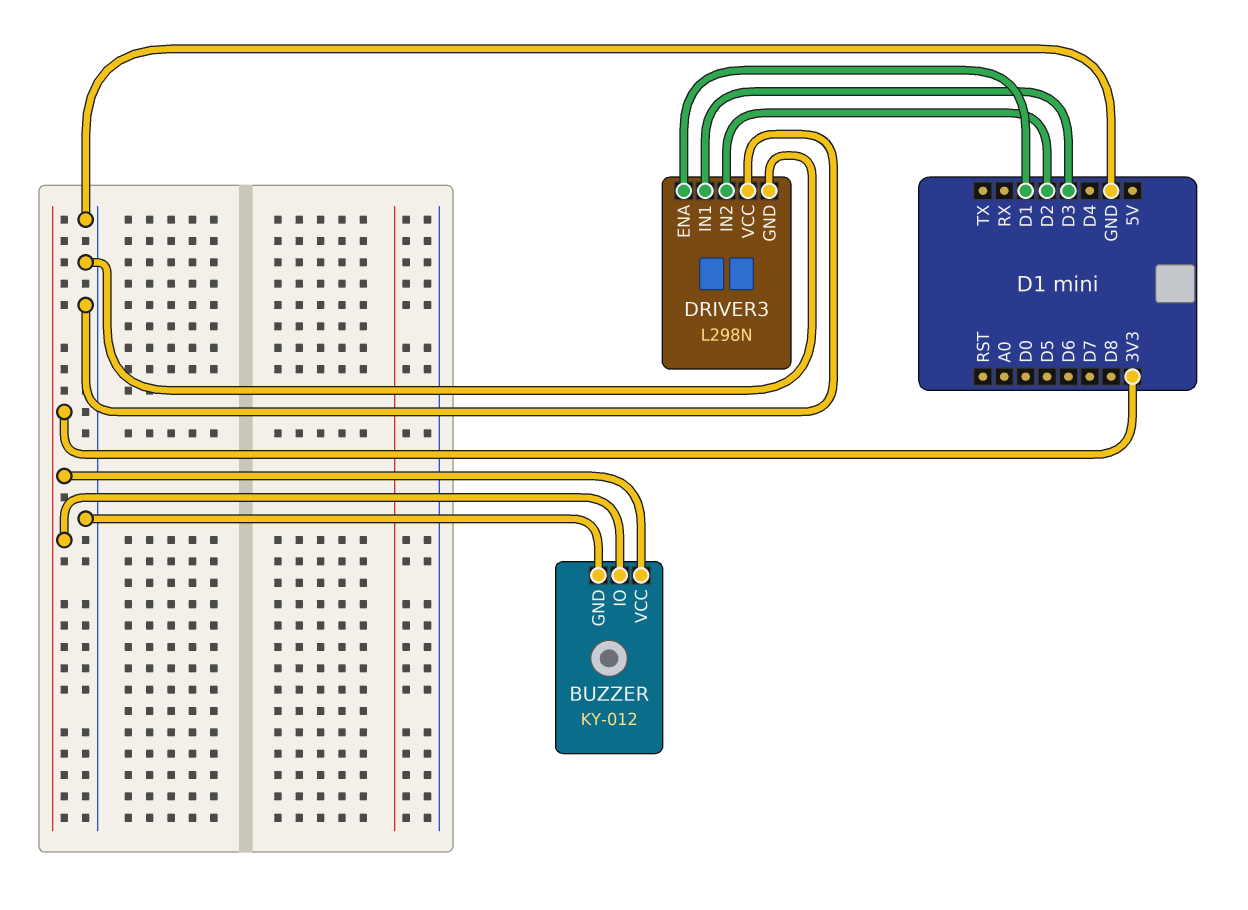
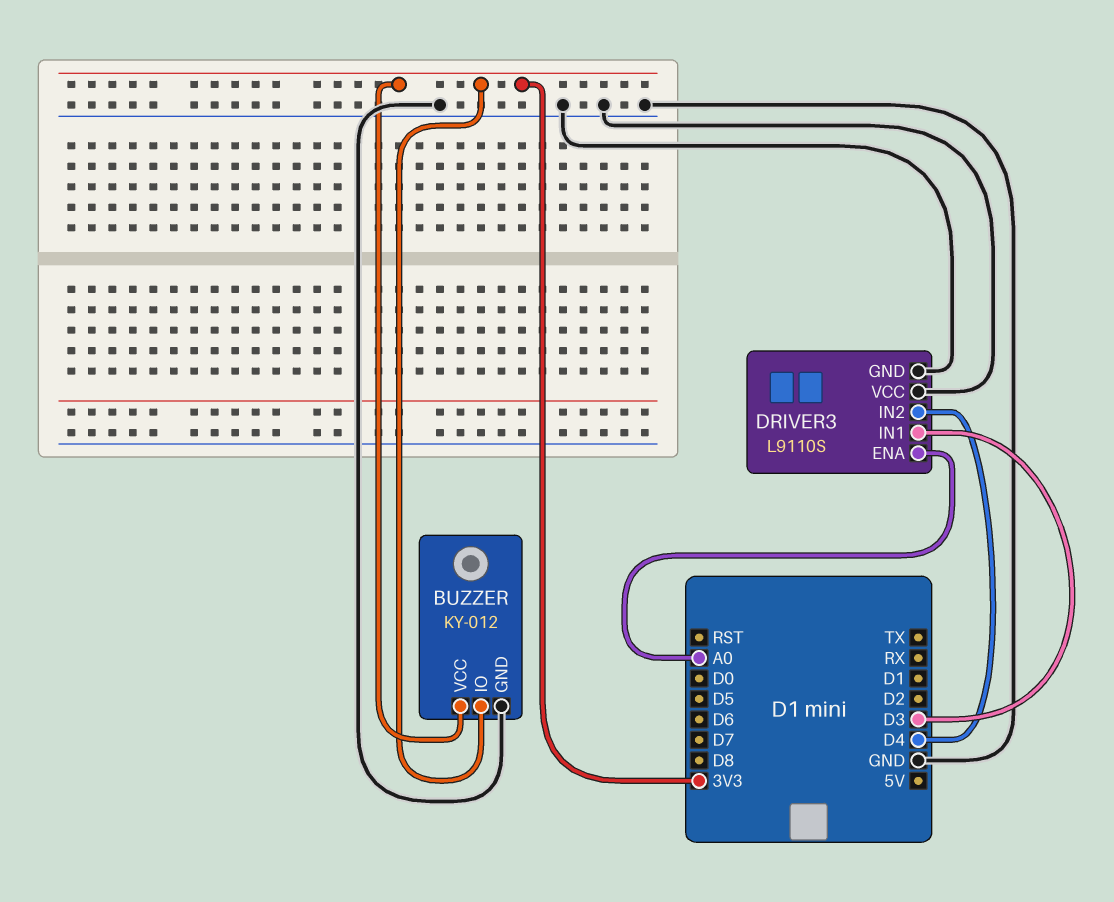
DRIVER3: L298N -> L9110S
DRIVER3 pin ENA: D1 -> A0
DRIVER3 pin IN2: D2 -> D4

